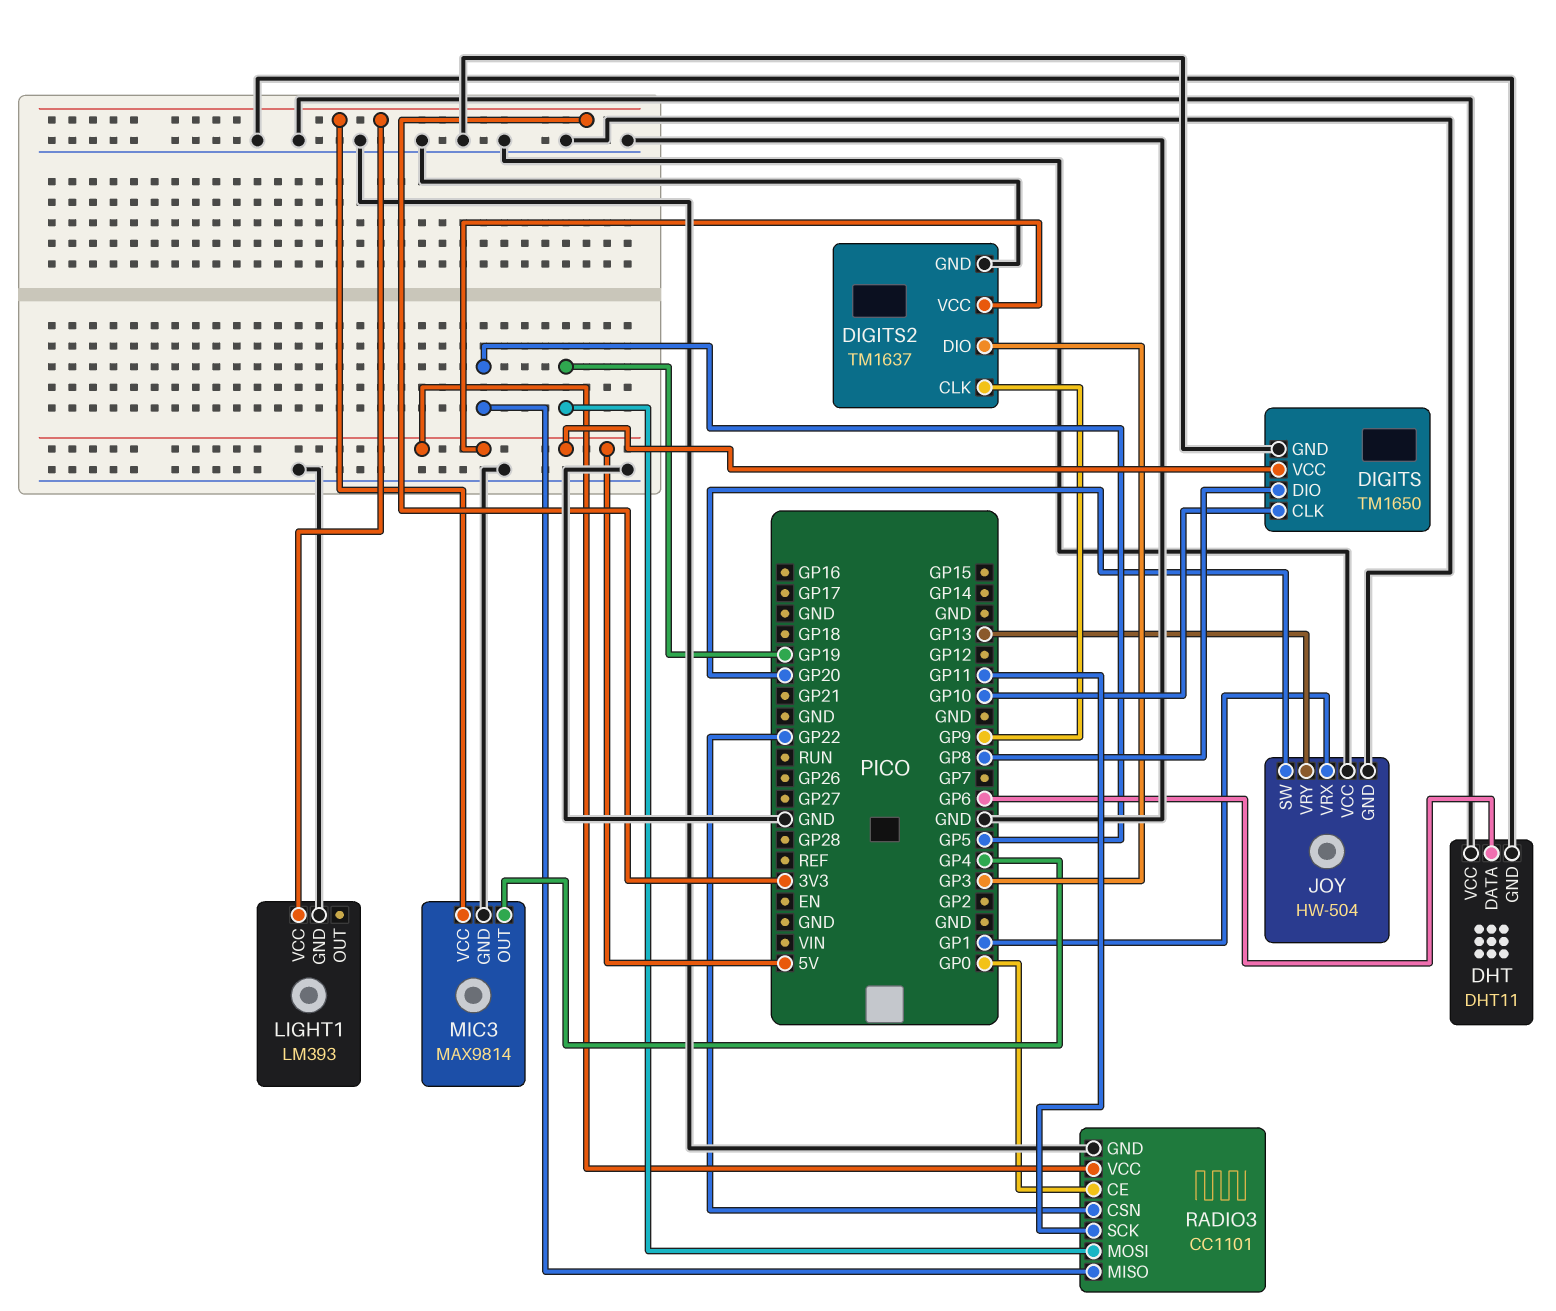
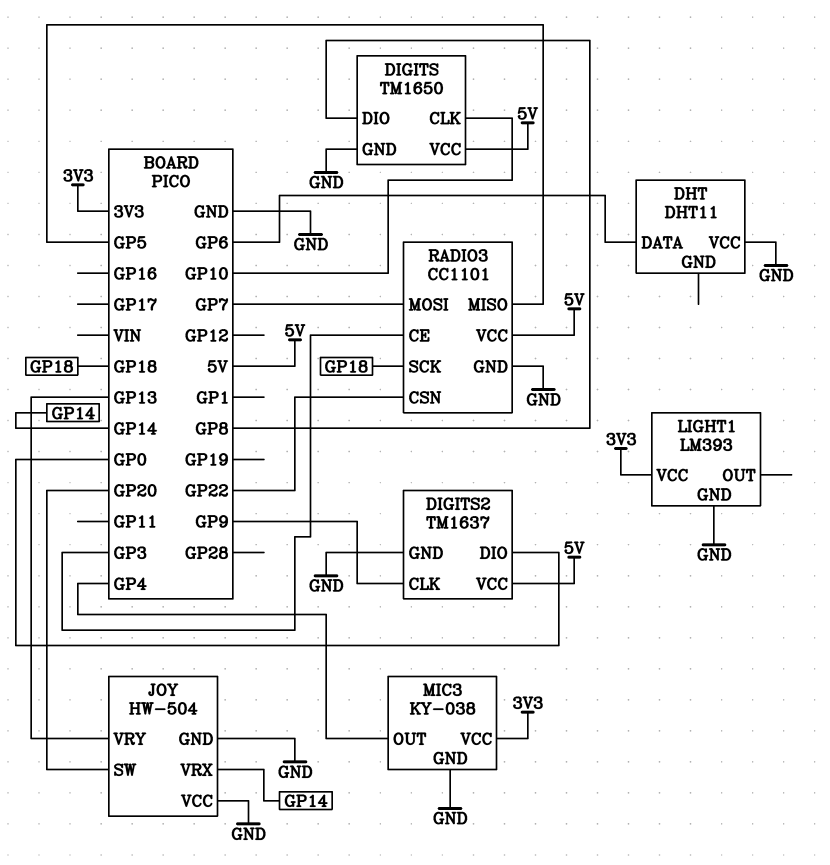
DHT pin GND: GND -> none
DIGITS2 pin DIO: GP3 -> GP0
JOY pin VRX: GP1 -> GP14
MIC3: MAX9814 -> KY-038
RADIO3 pin CE: GP0 -> GP3
RADIO3 pin MOSI: GP19 -> GP7
RADIO3 pin SCK: GP11 -> GP18

